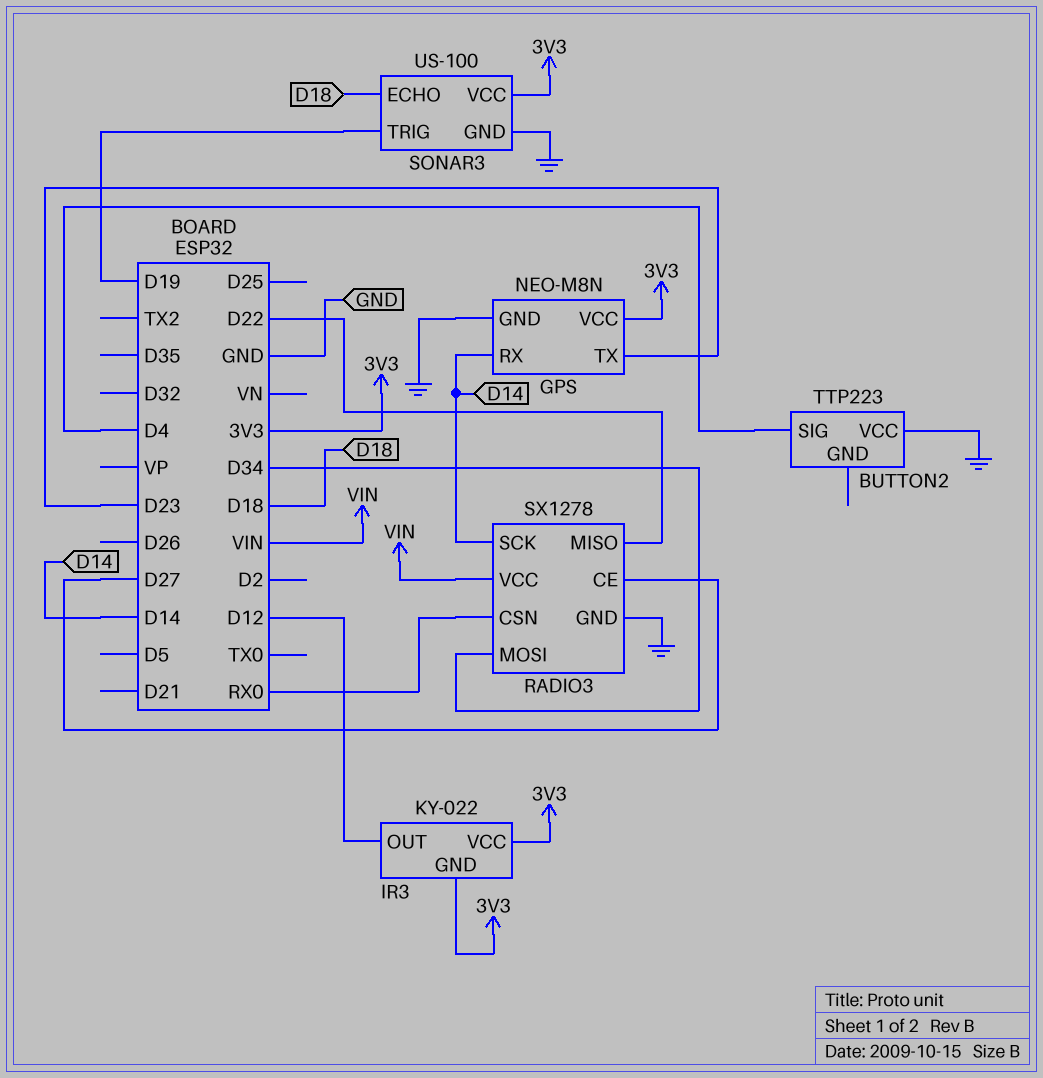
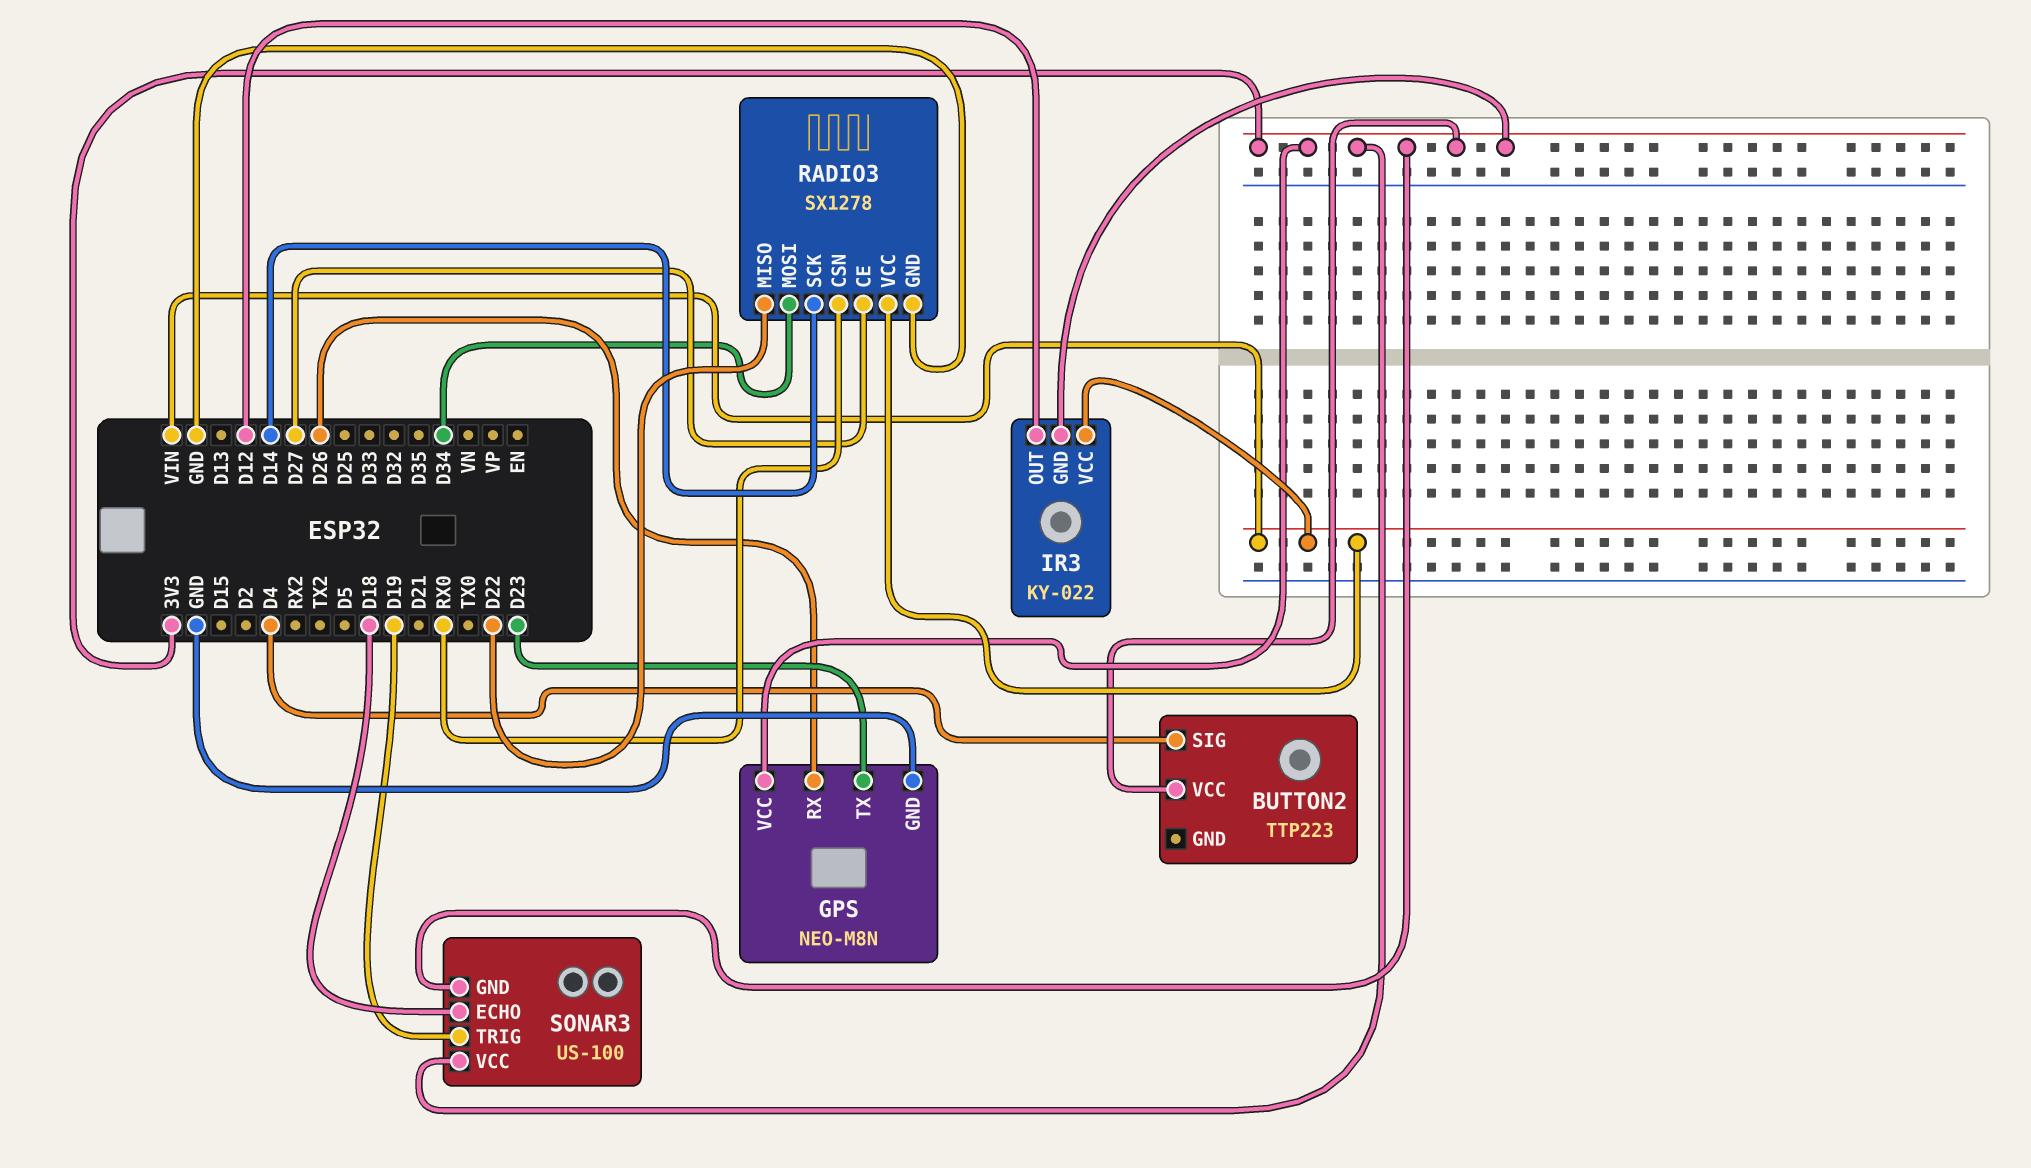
BUTTON2 pin VCC: GND -> 3V3
GPS pin RX: D14 -> D26
IR3 pin VCC: 3V3 -> VIN
SONAR3 pin GND: GND -> 3V3

